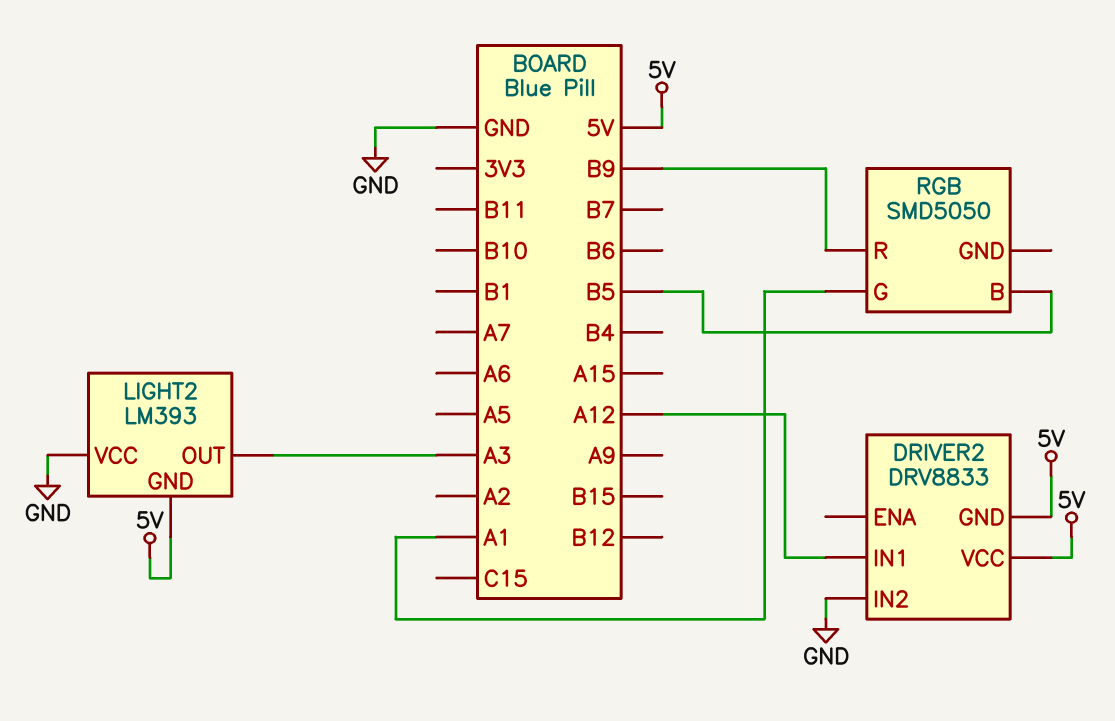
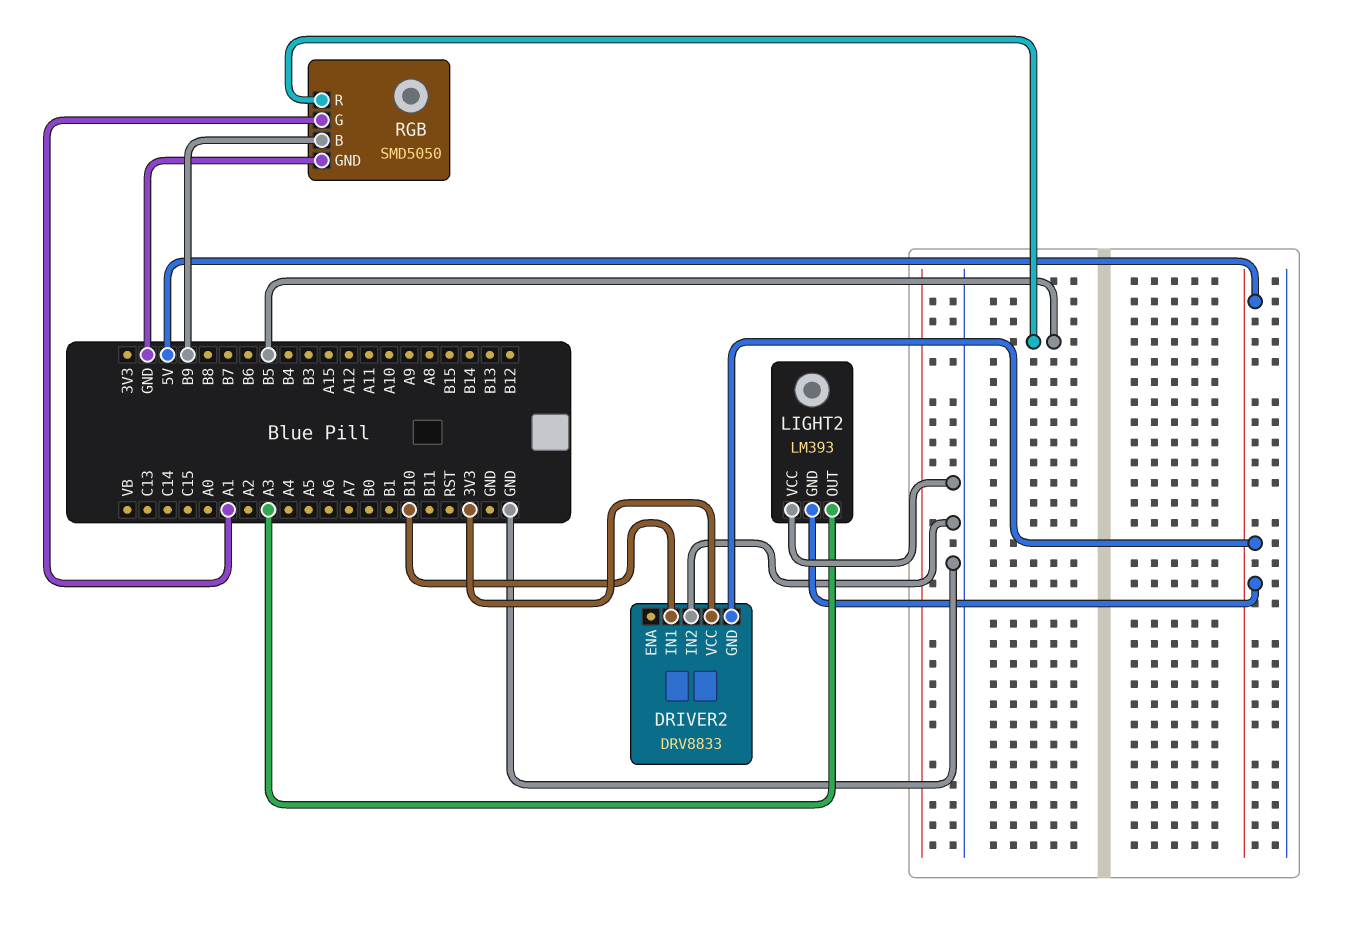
DRIVER2 pin IN1: A12 -> B10
DRIVER2 pin VCC: 5V -> 3V3
RGB pin B: B5 -> B9
RGB pin GND: none -> GND
RGB pin R: B9 -> B5

